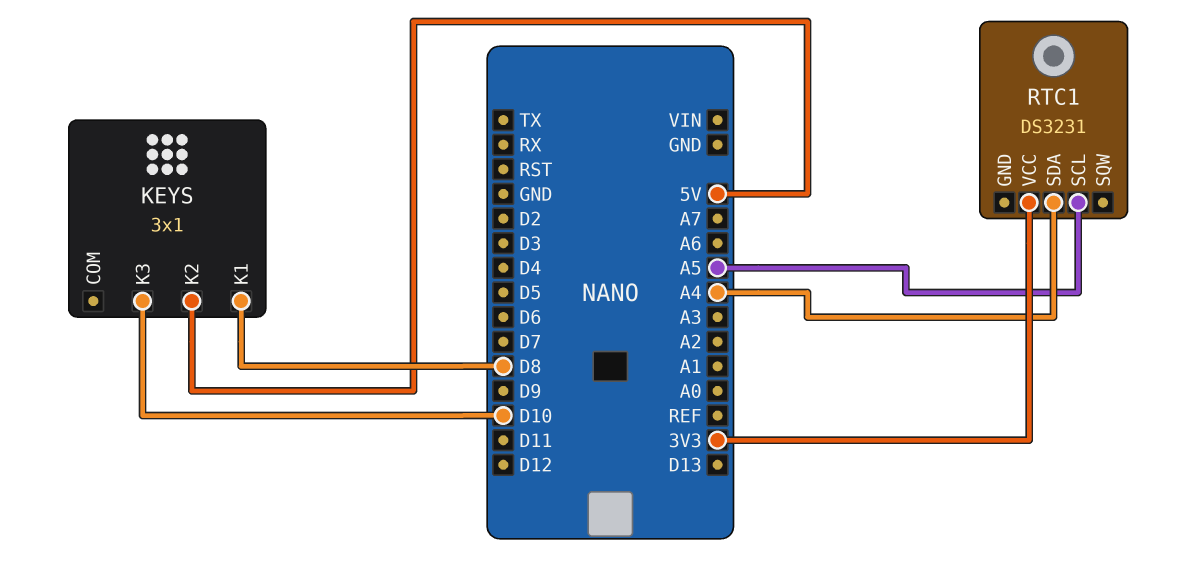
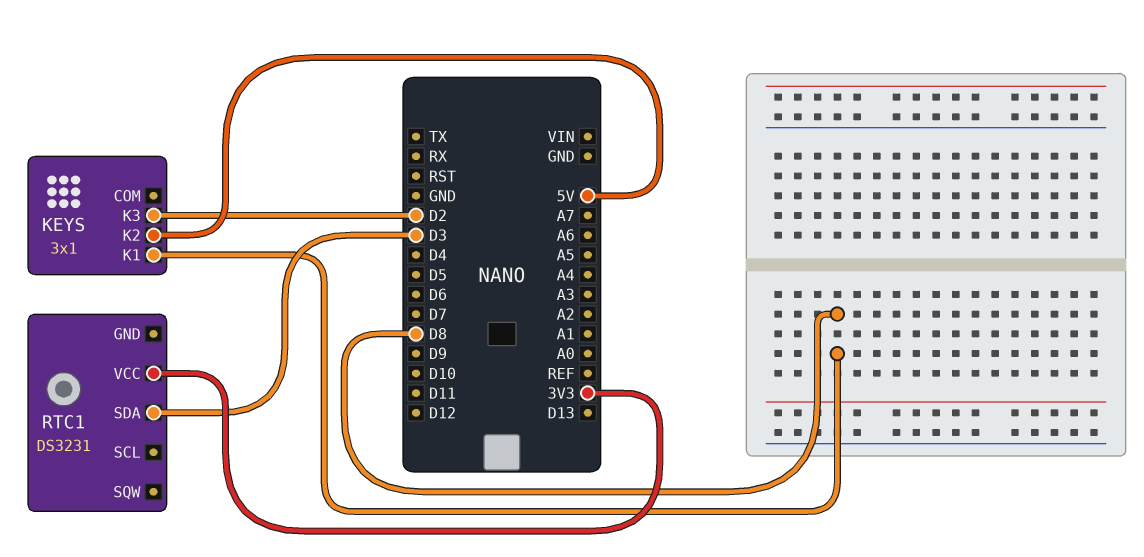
KEYS pin K3: D10 -> D2
RTC1 pin SCL: A5 -> none
RTC1 pin SDA: A4 -> D3

